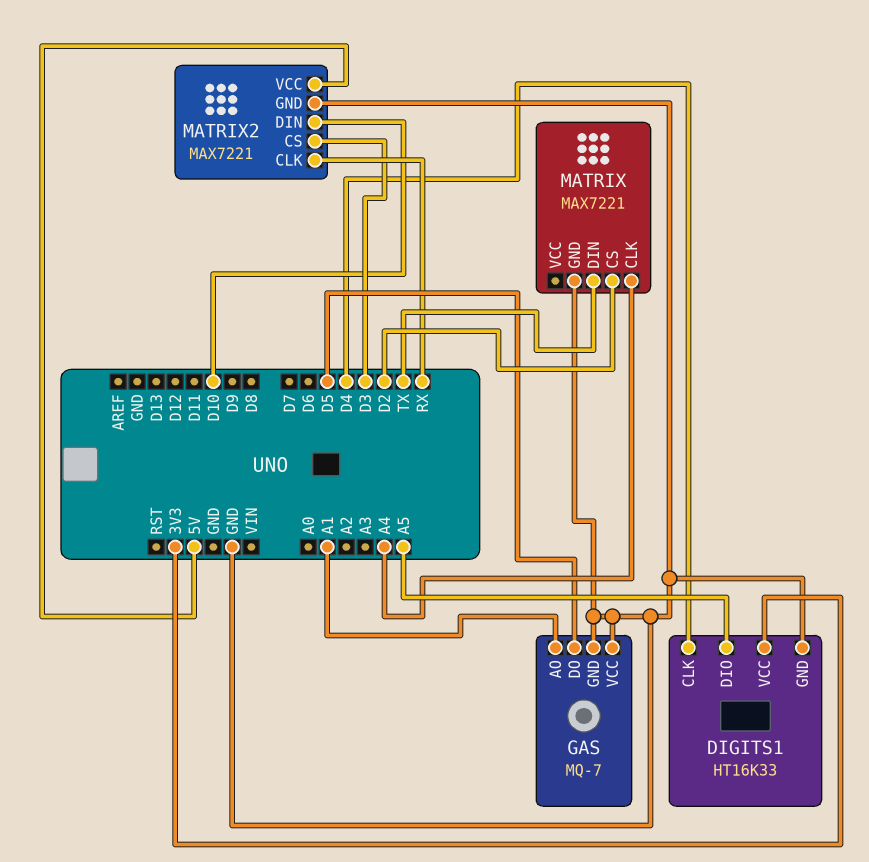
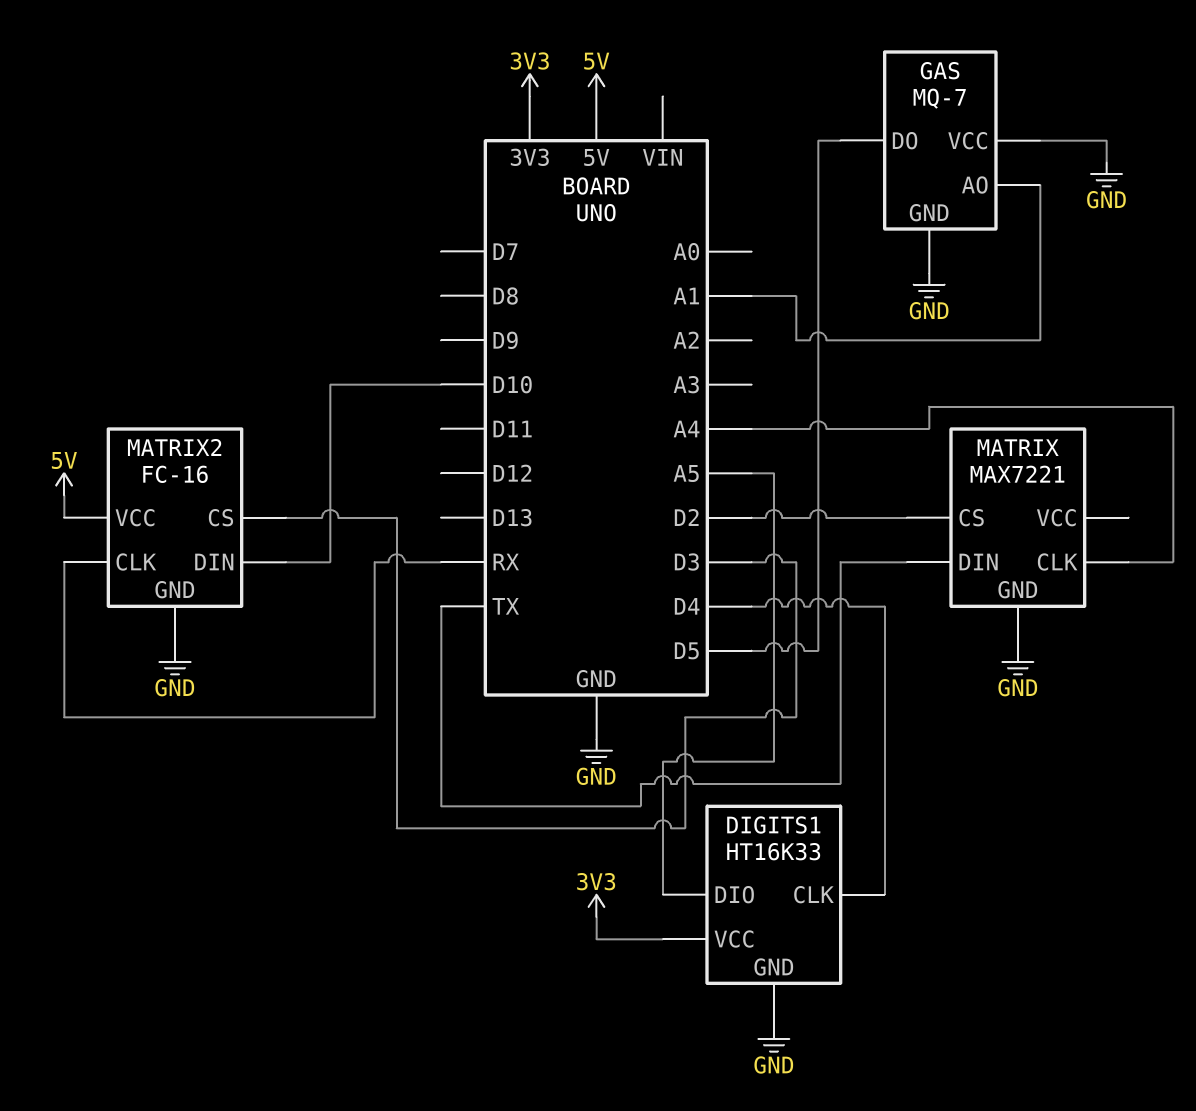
MATRIX2: MAX7221 -> FC-16

